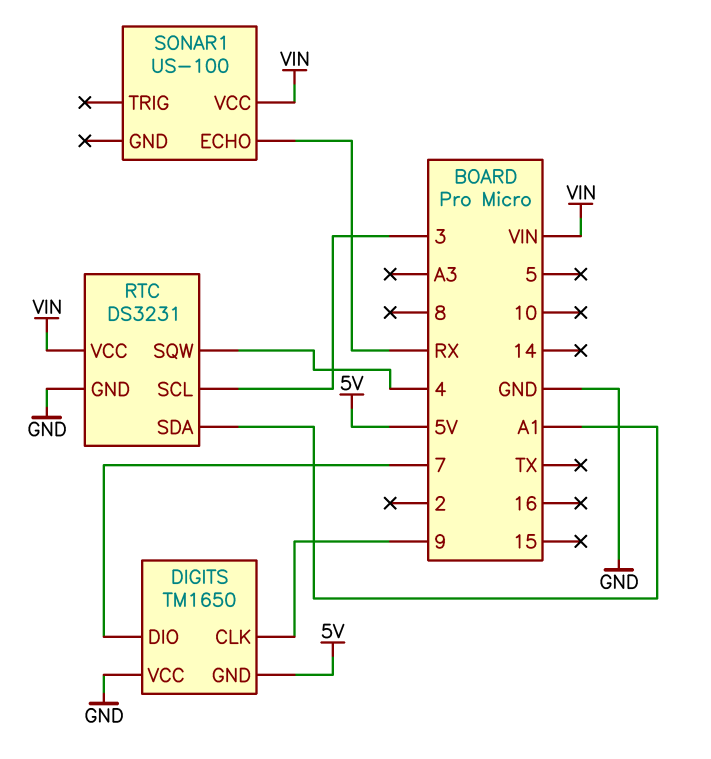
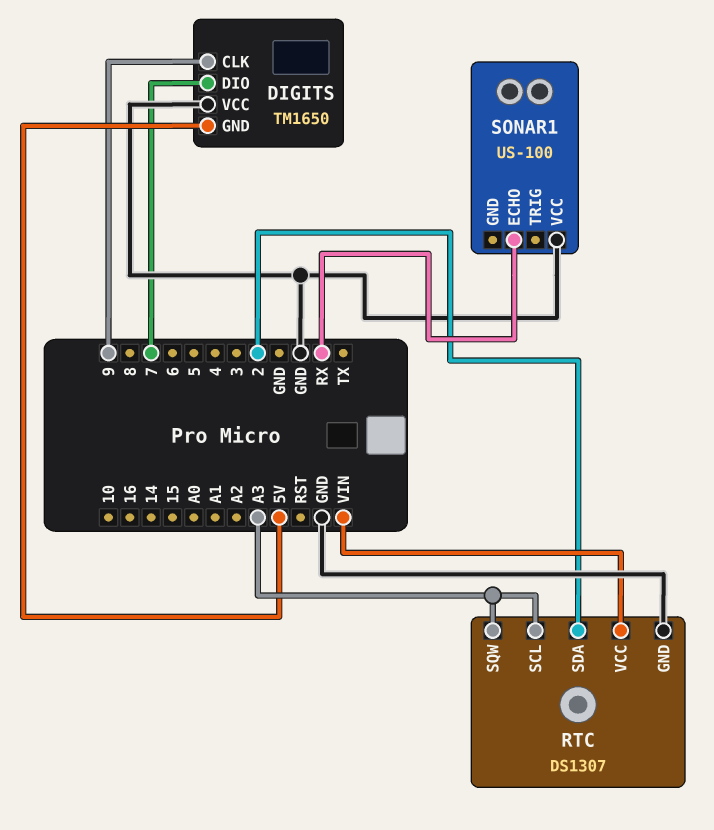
RTC: DS3231 -> DS1307
RTC pin SCL: 3 -> A3
RTC pin SDA: A1 -> 2
RTC pin SQW: 4 -> A3
SONAR1 pin VCC: VIN -> GND

